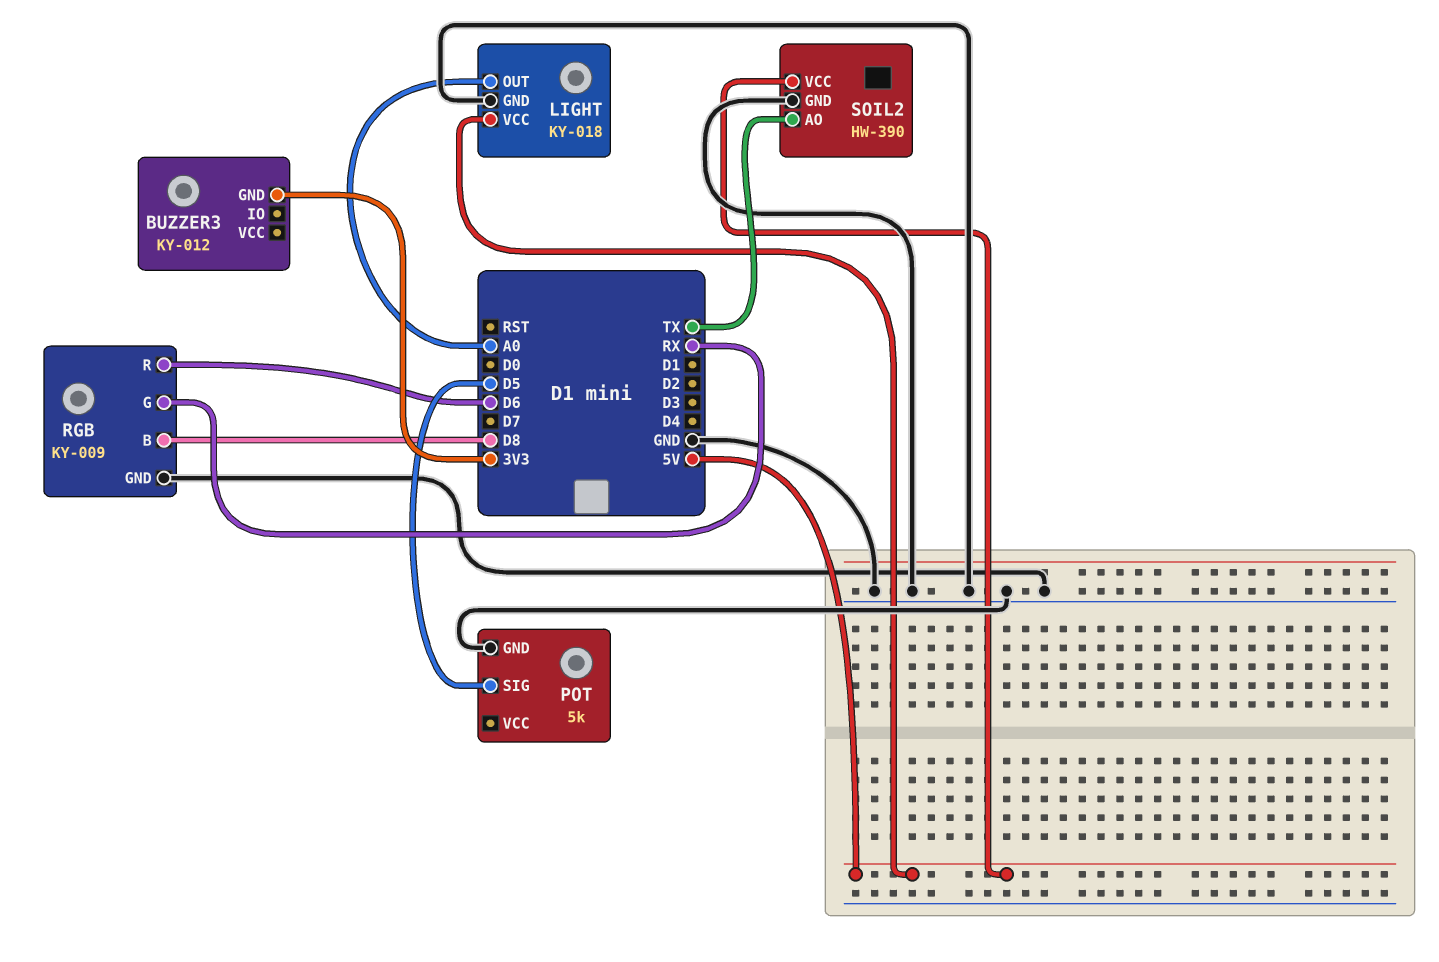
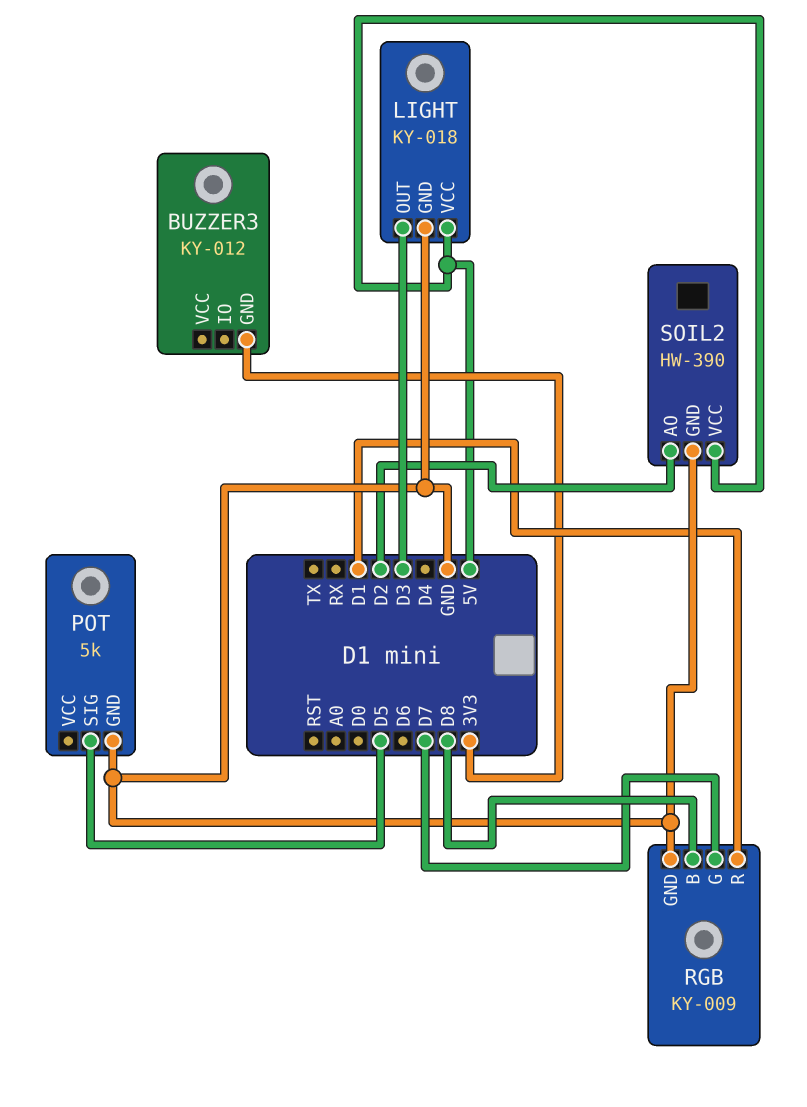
LIGHT pin OUT: A0 -> D3
RGB pin G: RX -> D7
RGB pin R: D6 -> D1
SOIL2 pin AO: TX -> D2

